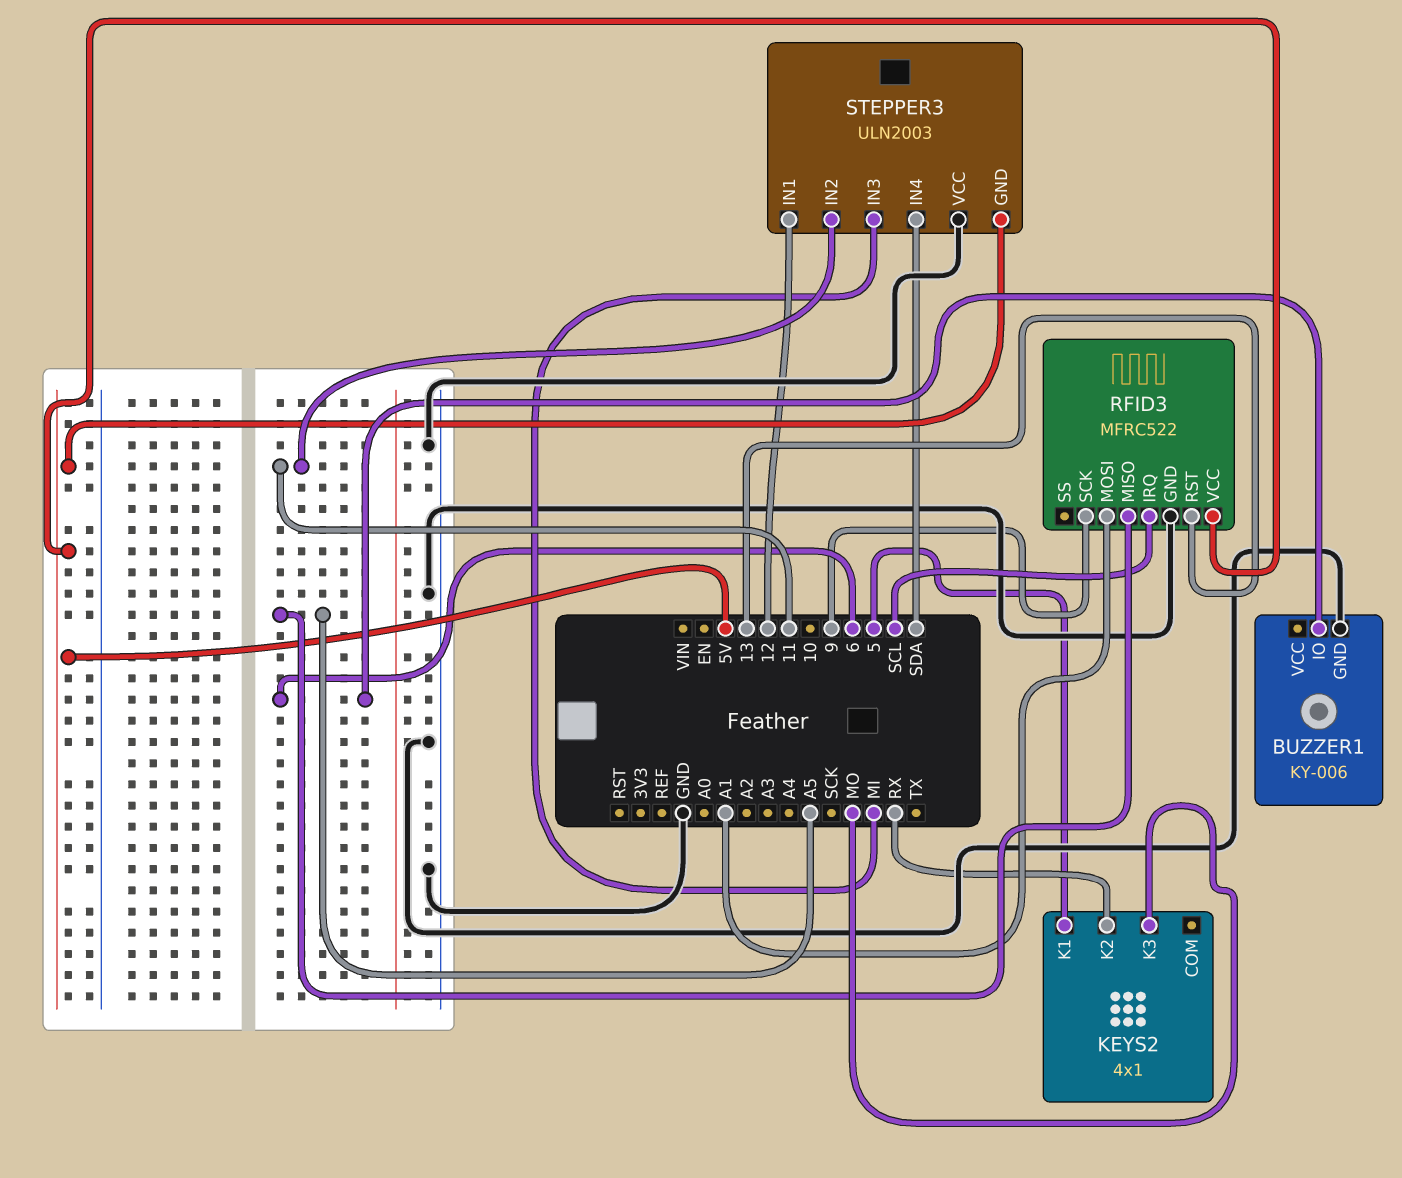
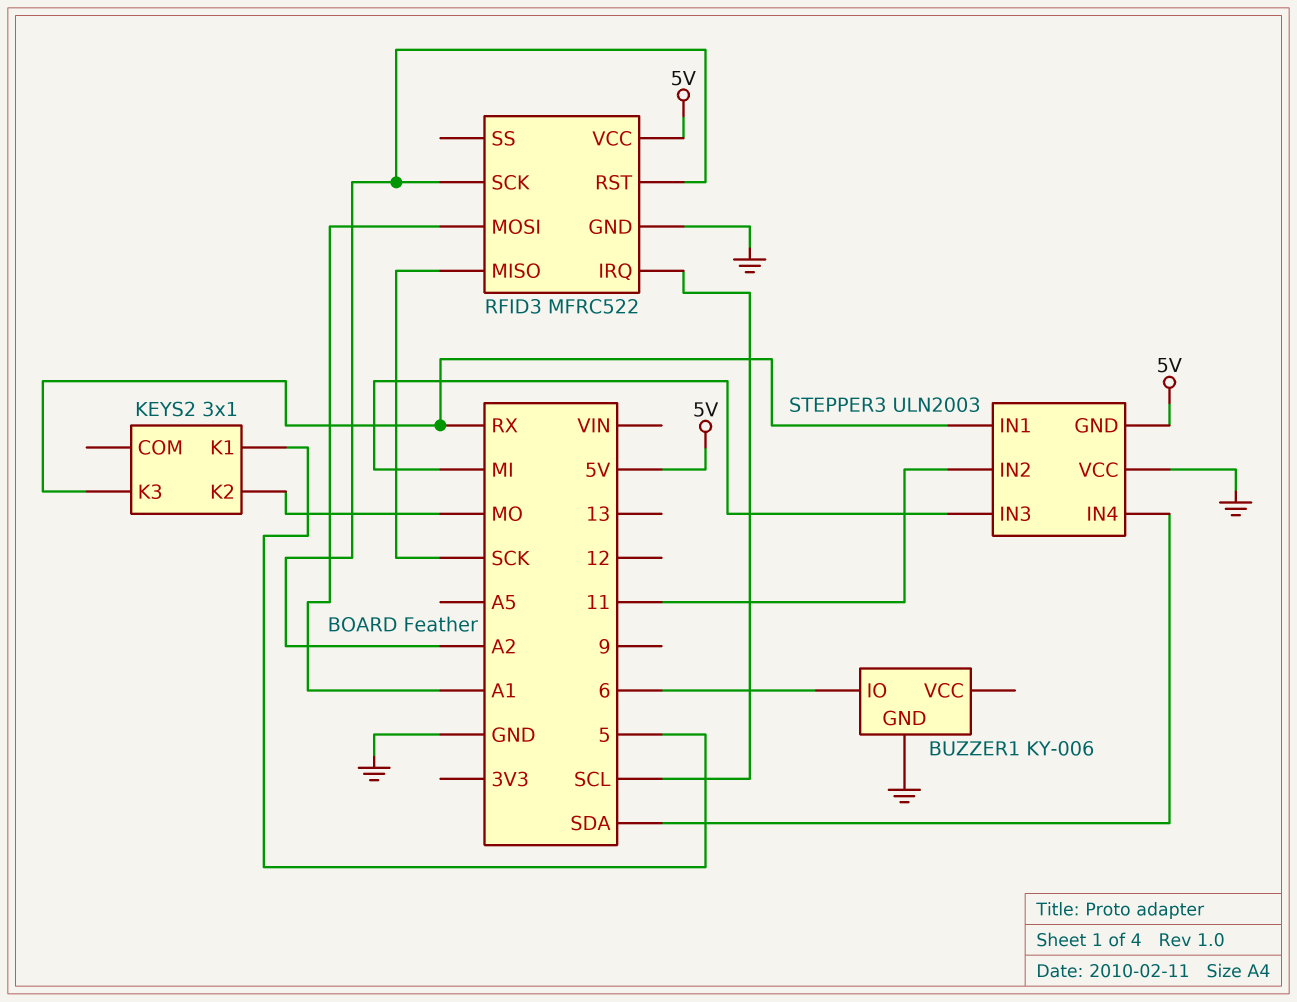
KEYS2: 4x1 -> 3x1
KEYS2 pin K2: RX -> MO
KEYS2 pin K3: MO -> RX
RFID3 pin MISO: A5 -> SCK
RFID3 pin RST: 13 -> A2
RFID3 pin SCK: 9 -> A2
STEPPER3 pin IN1: 12 -> RX

